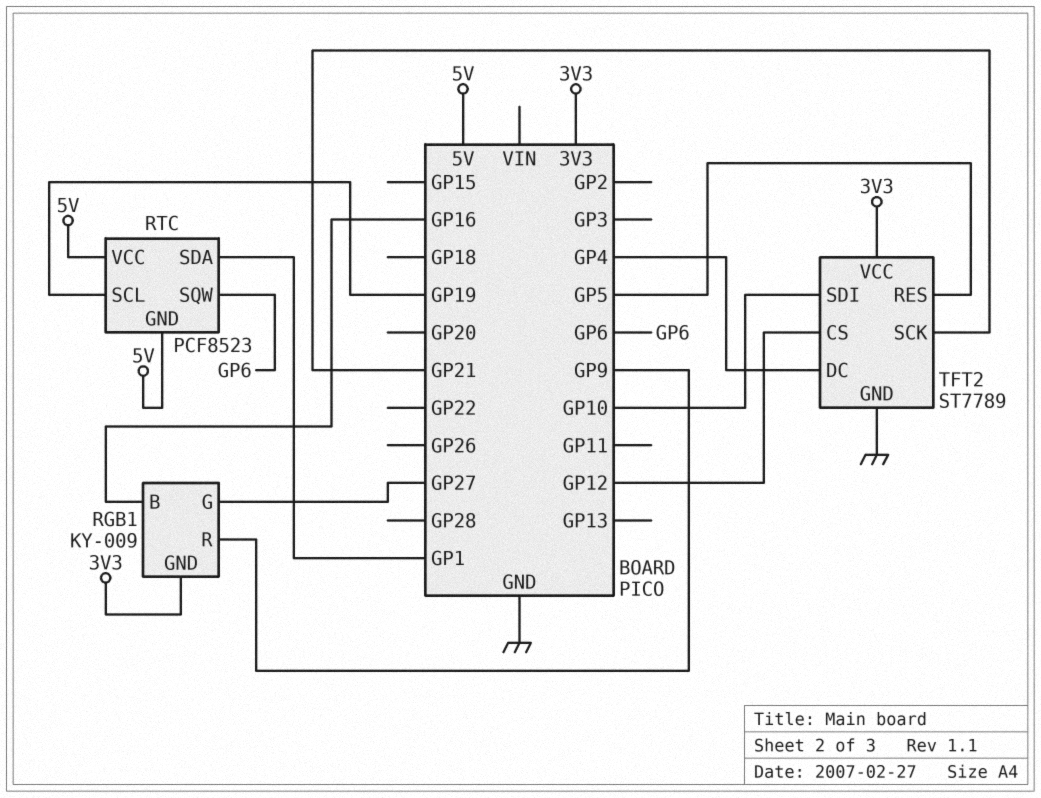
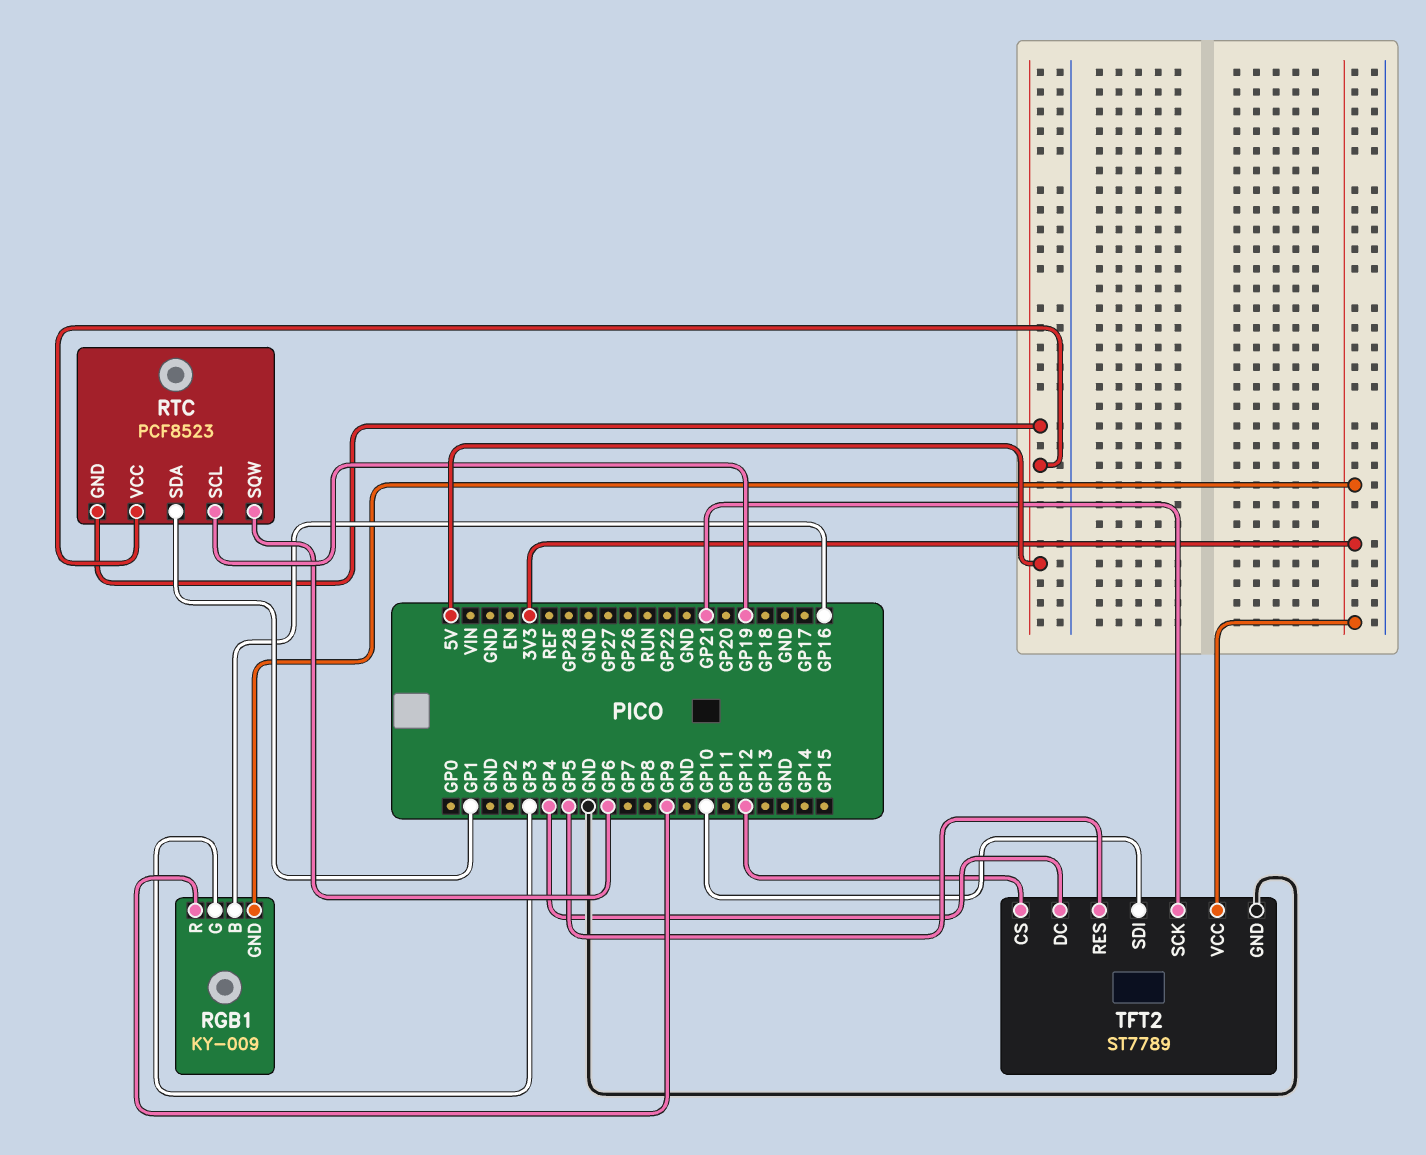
RGB1 pin G: GP27 -> GP3

